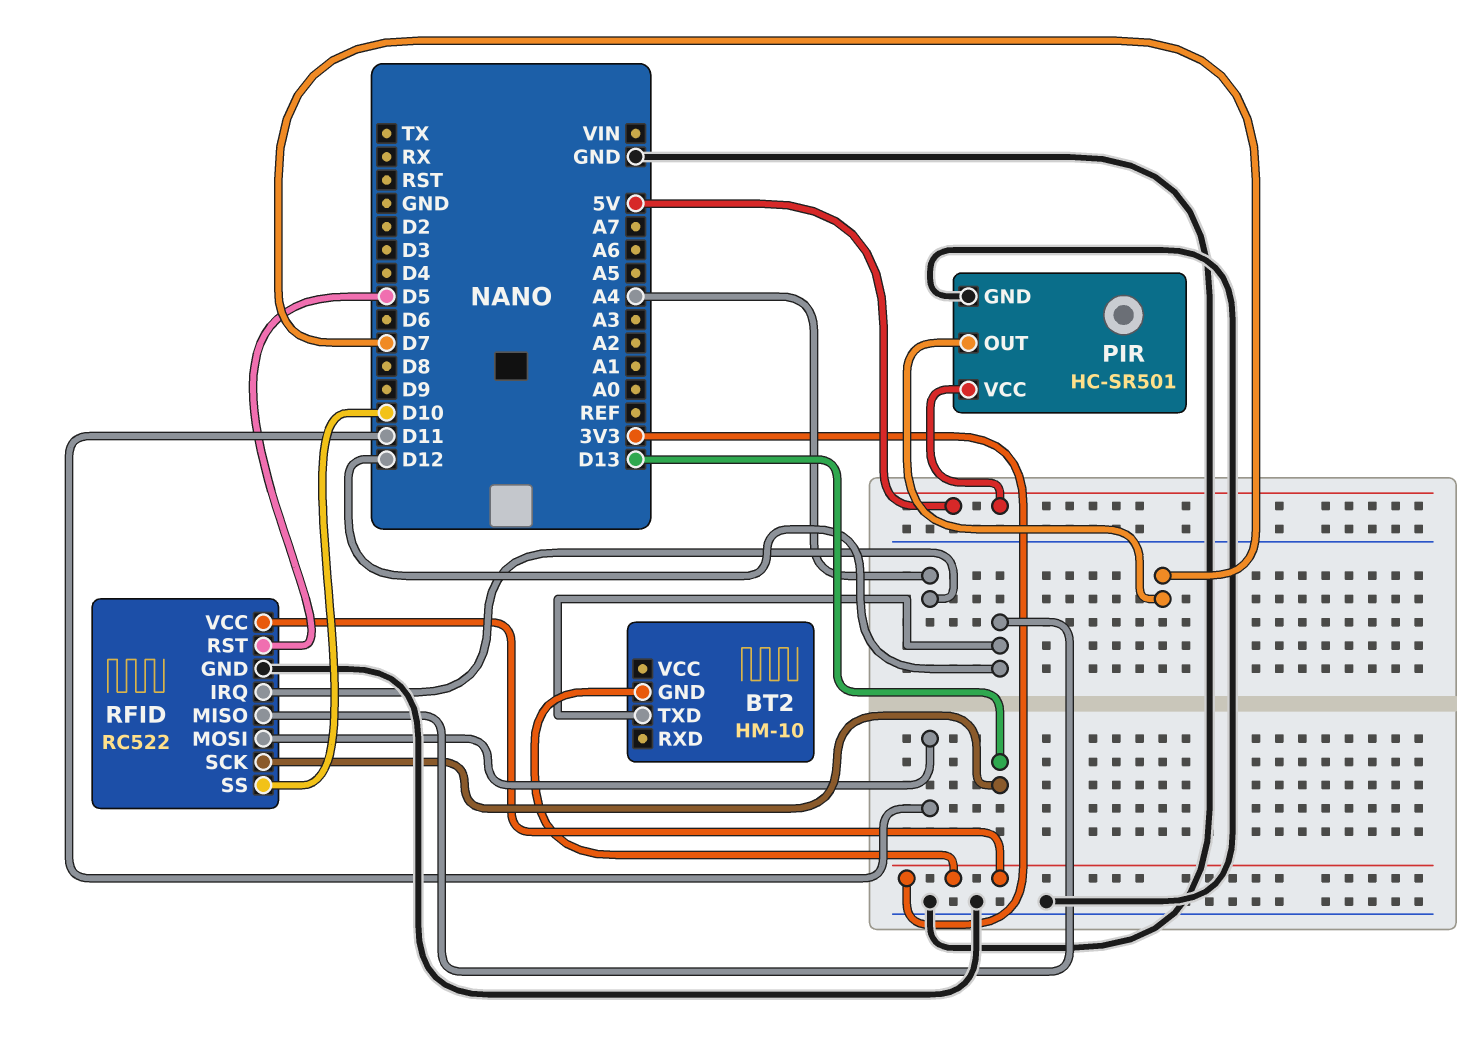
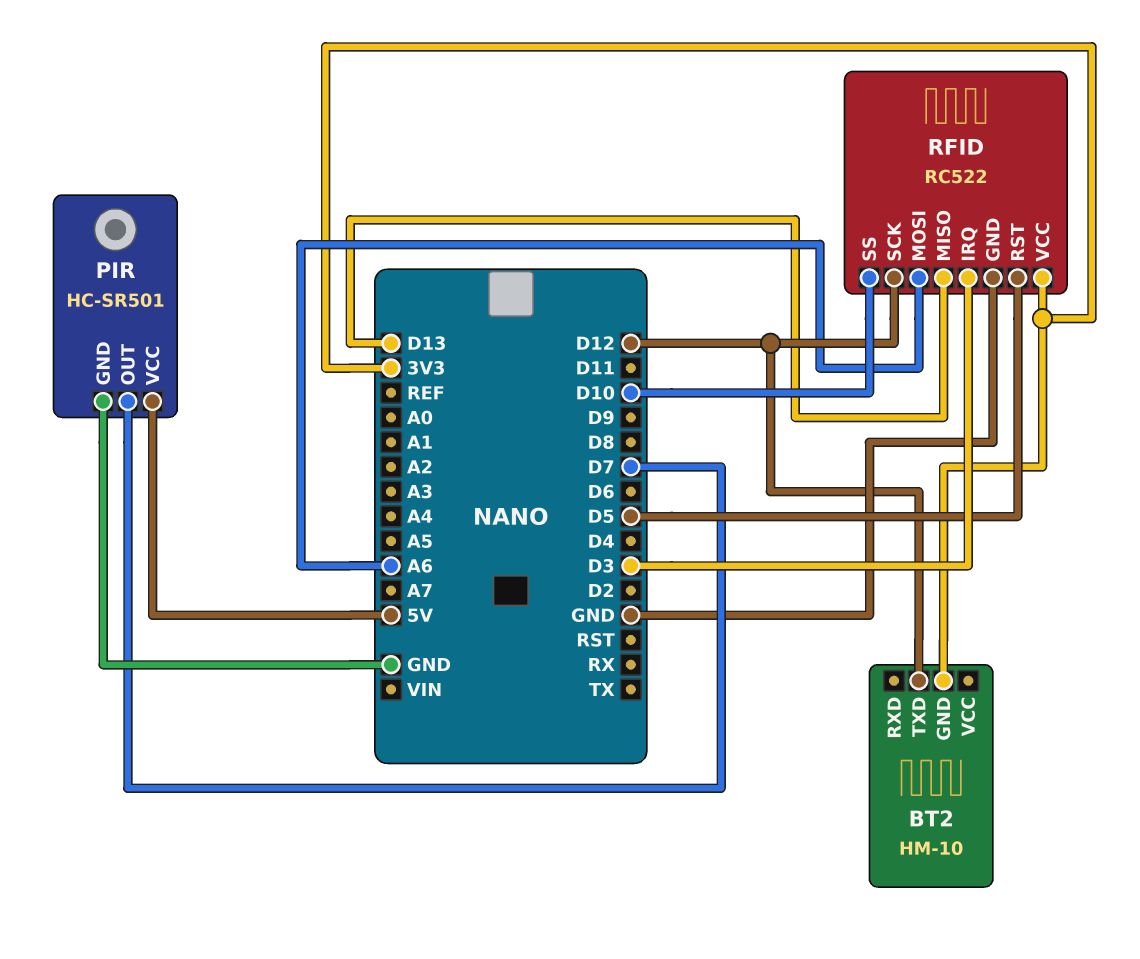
RFID pin IRQ: A4 -> D3
RFID pin MISO: D12 -> D13
RFID pin MOSI: D11 -> A6
RFID pin SCK: D13 -> D12

